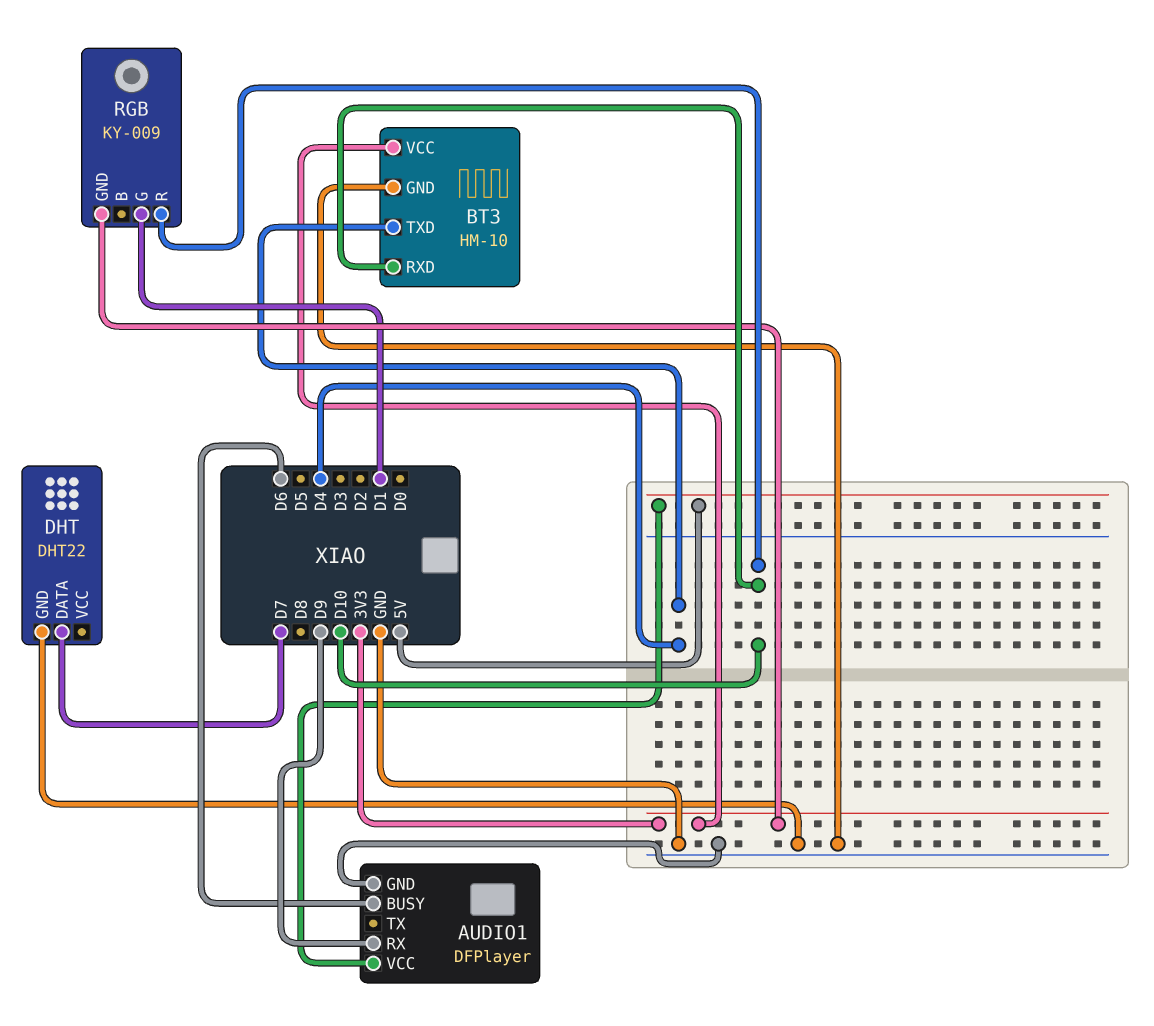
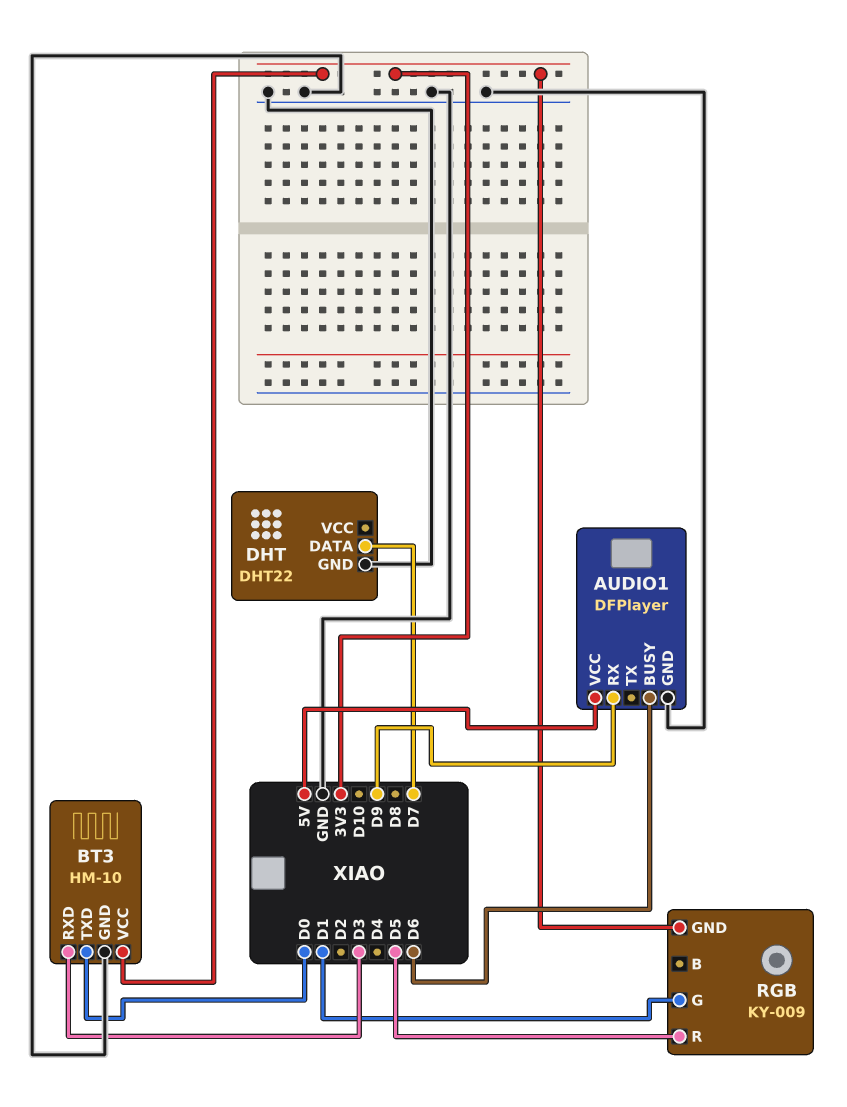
BT3 pin RXD: D10 -> D3
BT3 pin TXD: D4 -> D0
RGB pin R: D10 -> D5

